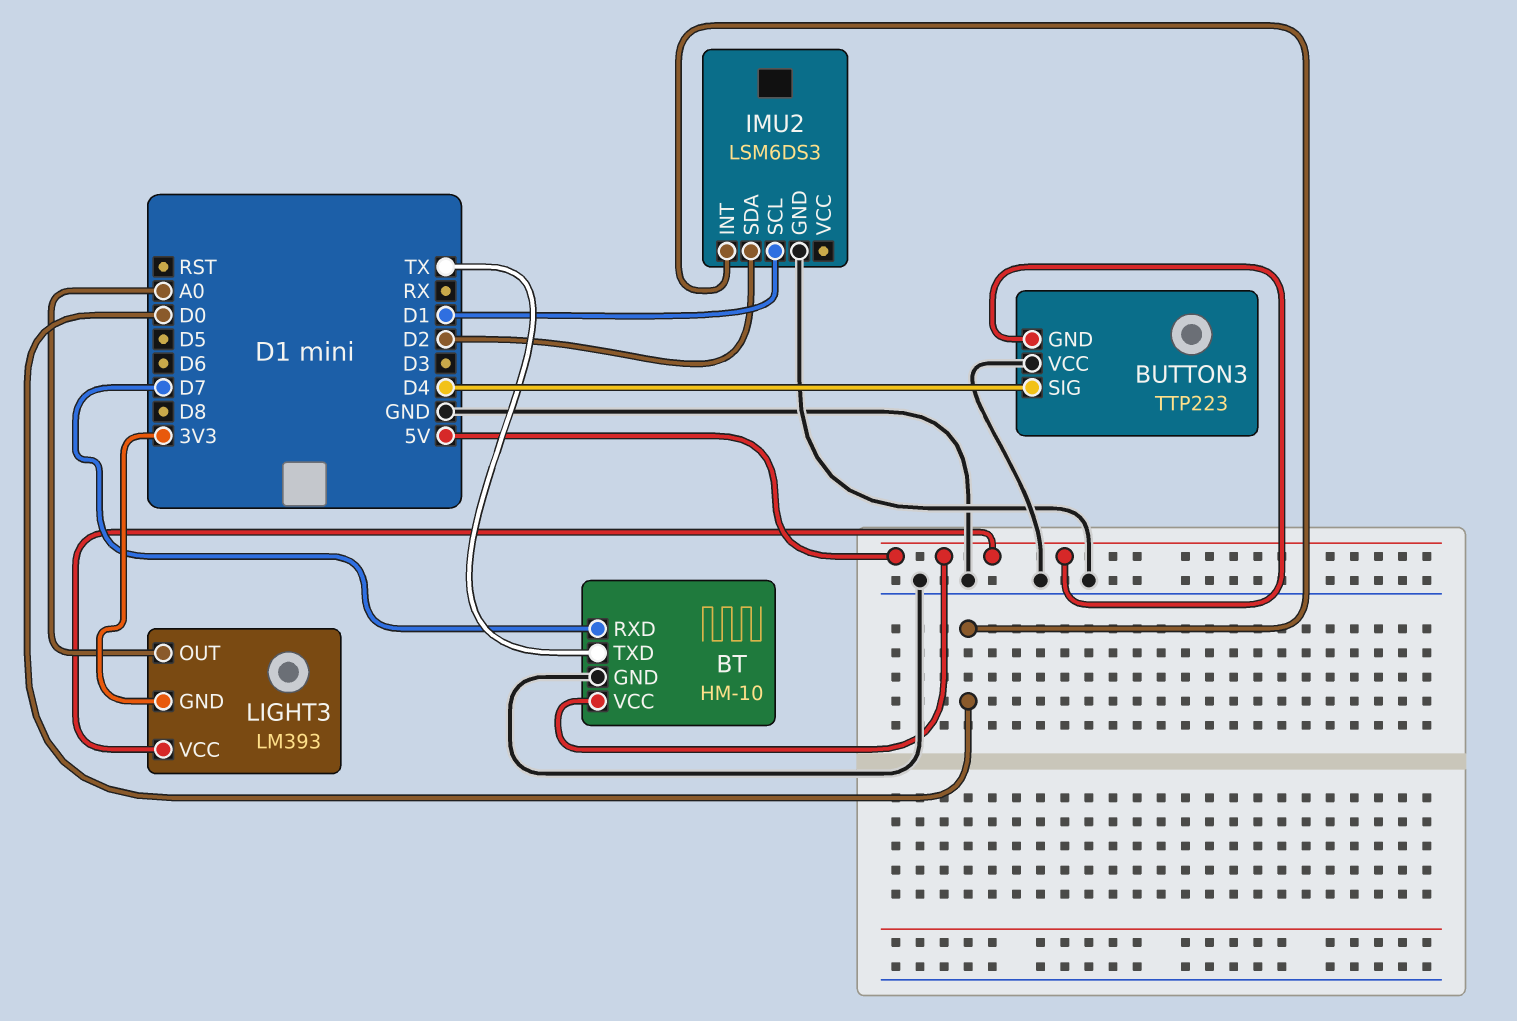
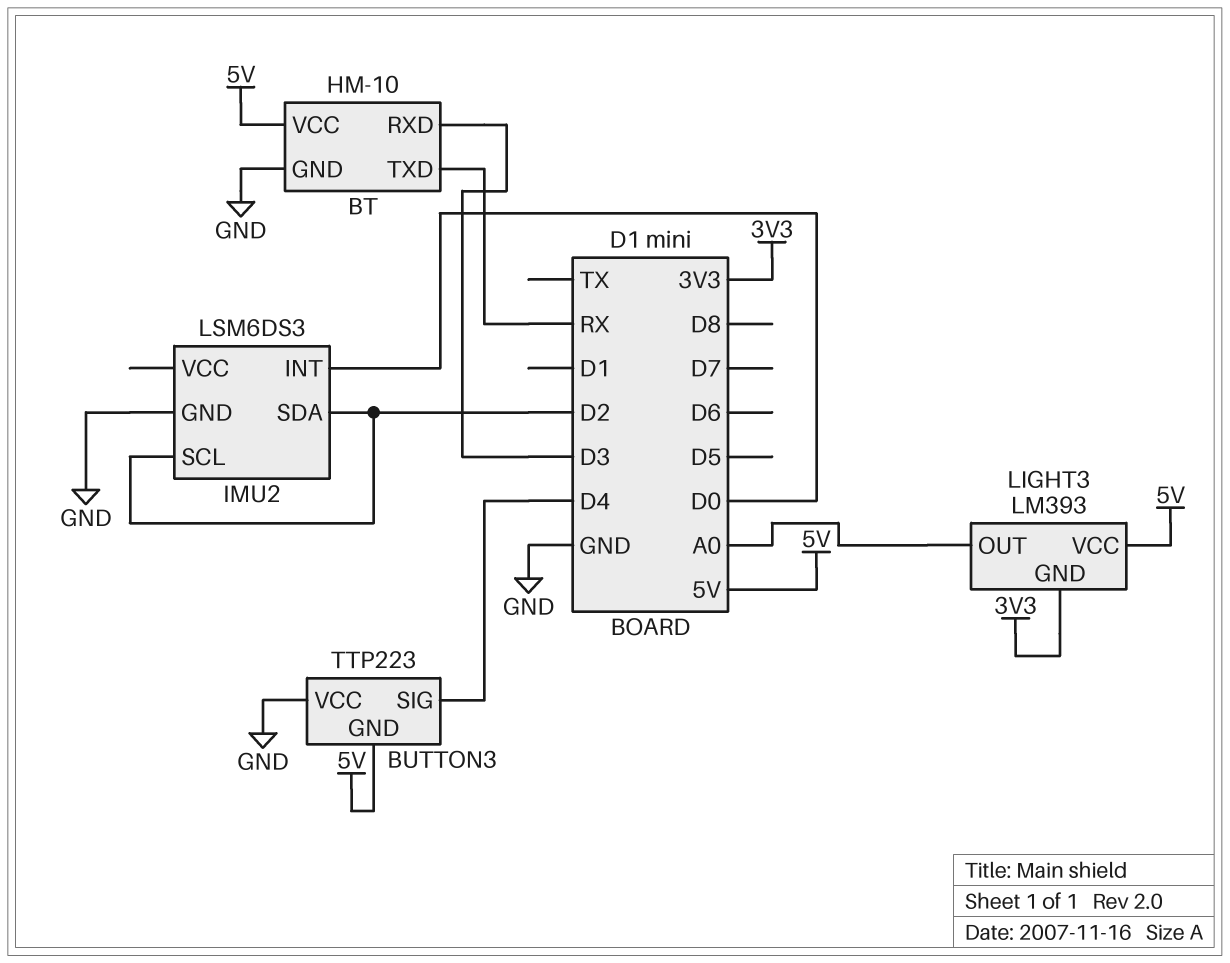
BT pin RXD: D7 -> D3
BT pin TXD: TX -> RX
IMU2 pin SCL: D1 -> D2

